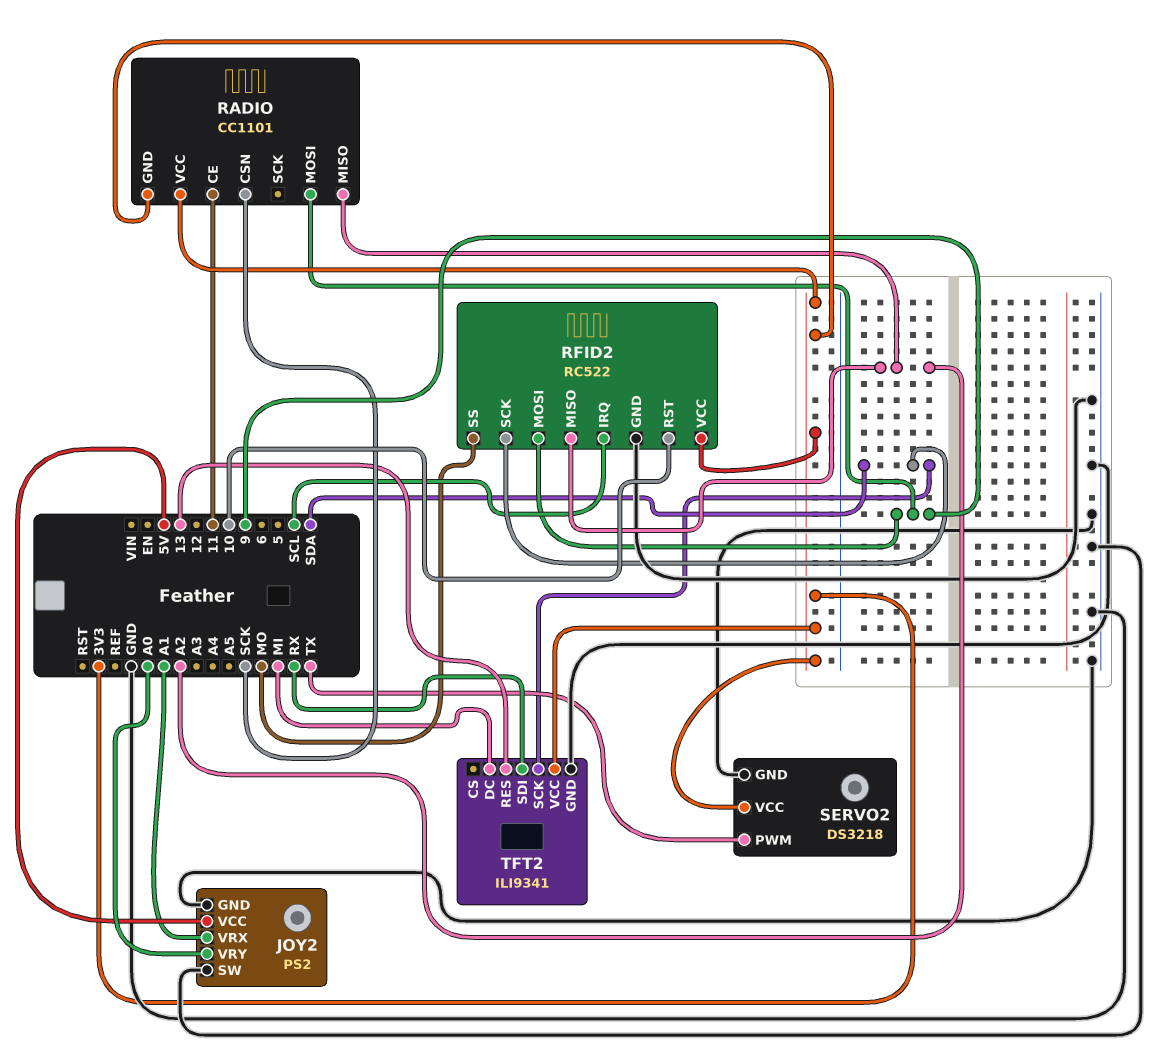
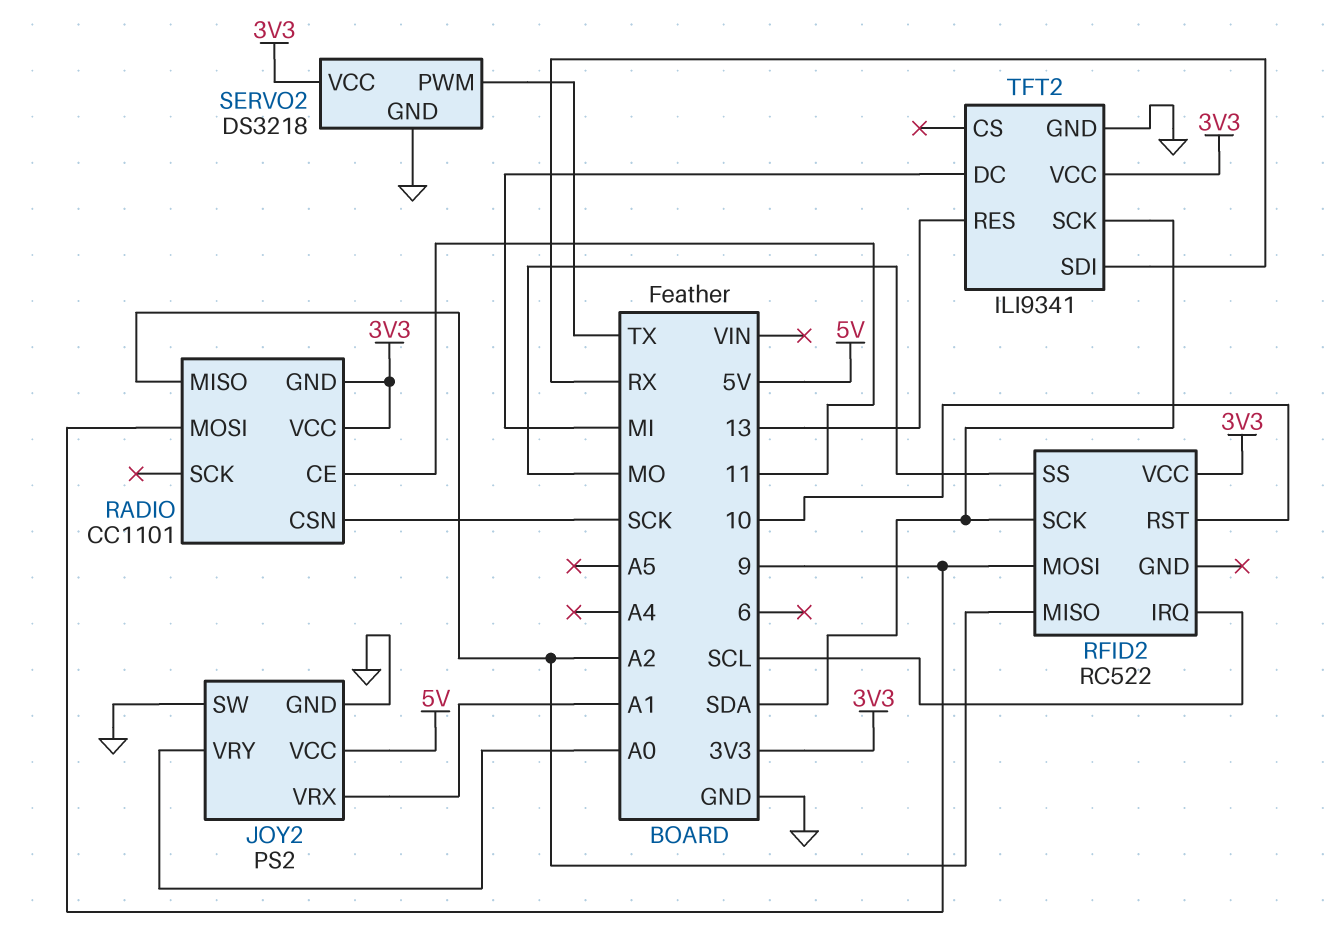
RFID2 pin GND: GND -> none

